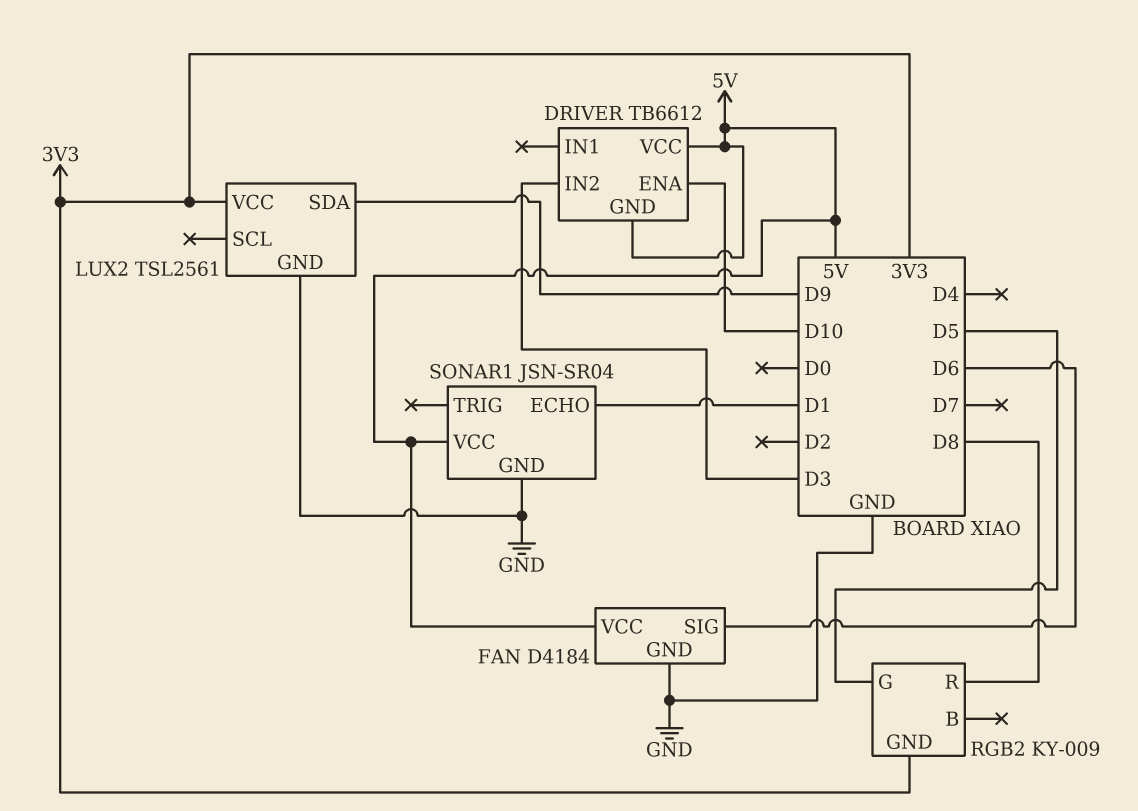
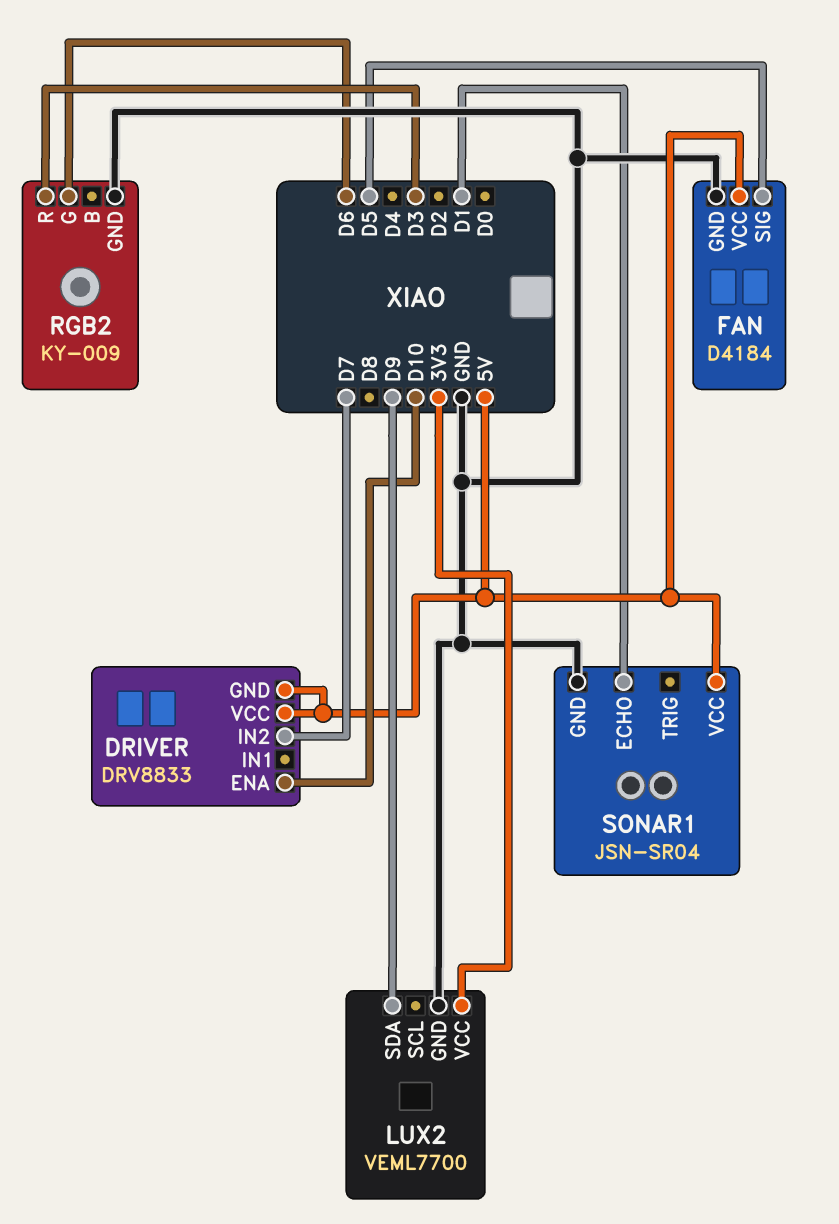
DRIVER: TB6612 -> DRV8833
DRIVER pin IN2: D3 -> D7
FAN pin SIG: D6 -> D5
LUX2: TSL2561 -> VEML7700
RGB2 pin G: D5 -> D6
RGB2 pin GND: 3V3 -> GND
RGB2 pin R: D8 -> D3

